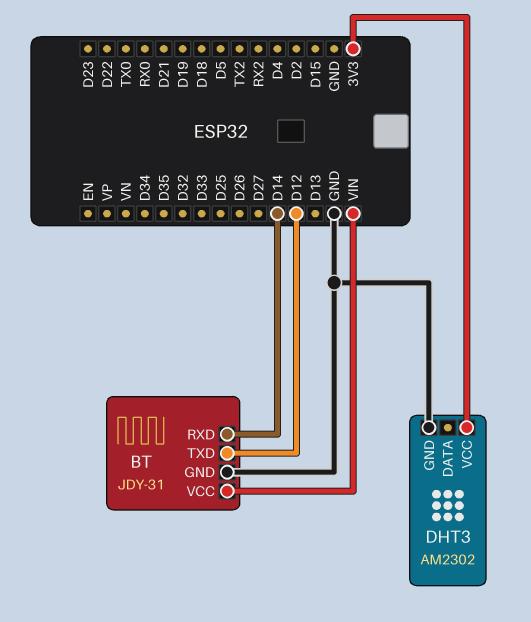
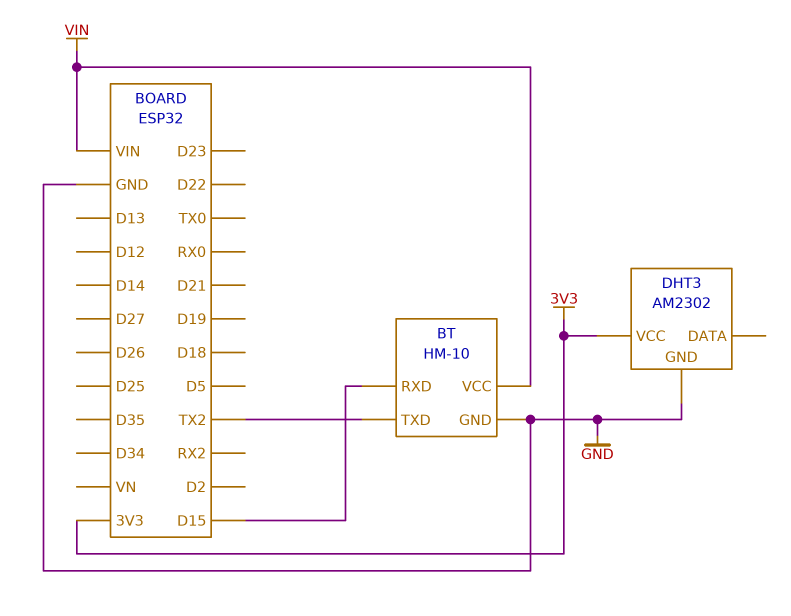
BT: JDY-31 -> HM-10
BT pin RXD: D14 -> D15
BT pin TXD: D12 -> TX2

